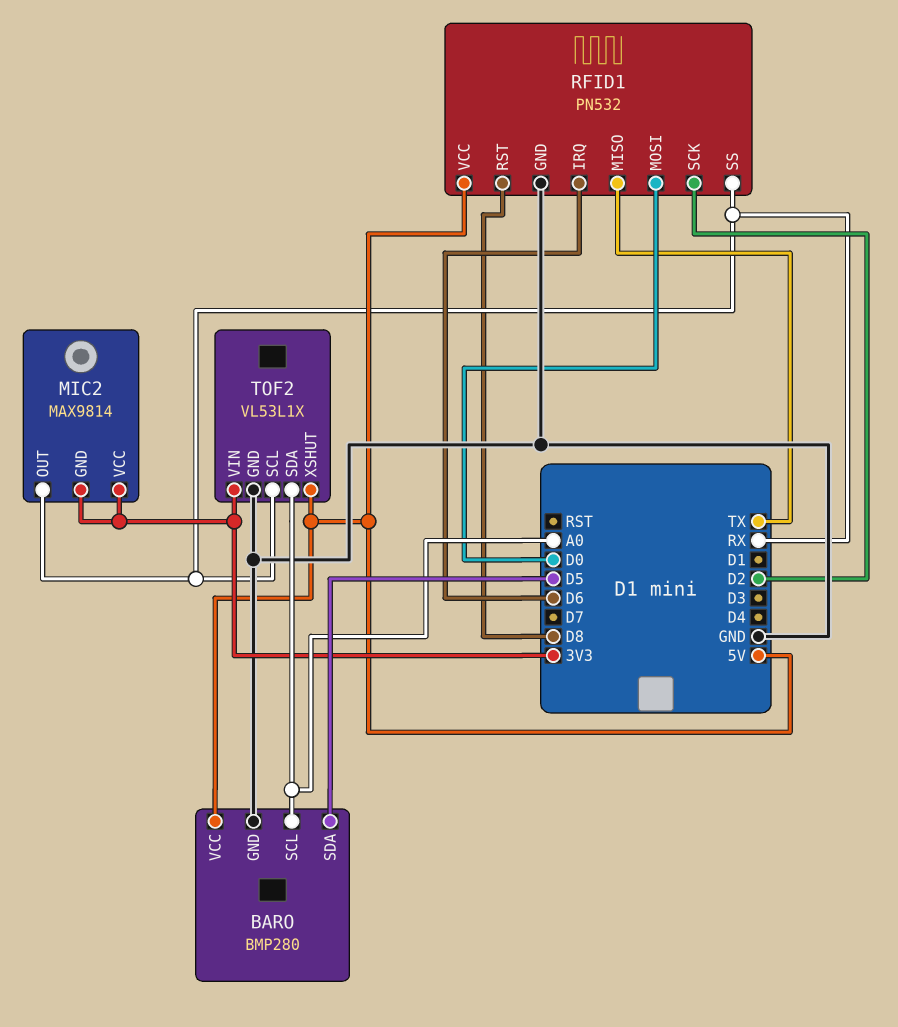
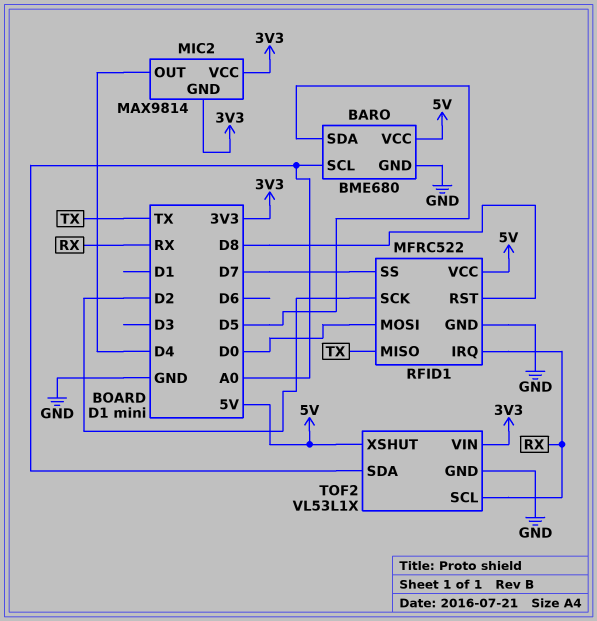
BARO: BMP280 -> BME680
MIC2 pin OUT: RX -> D4
RFID1: PN532 -> MFRC522
RFID1 pin IRQ: D6 -> RX
RFID1 pin SS: RX -> D7

